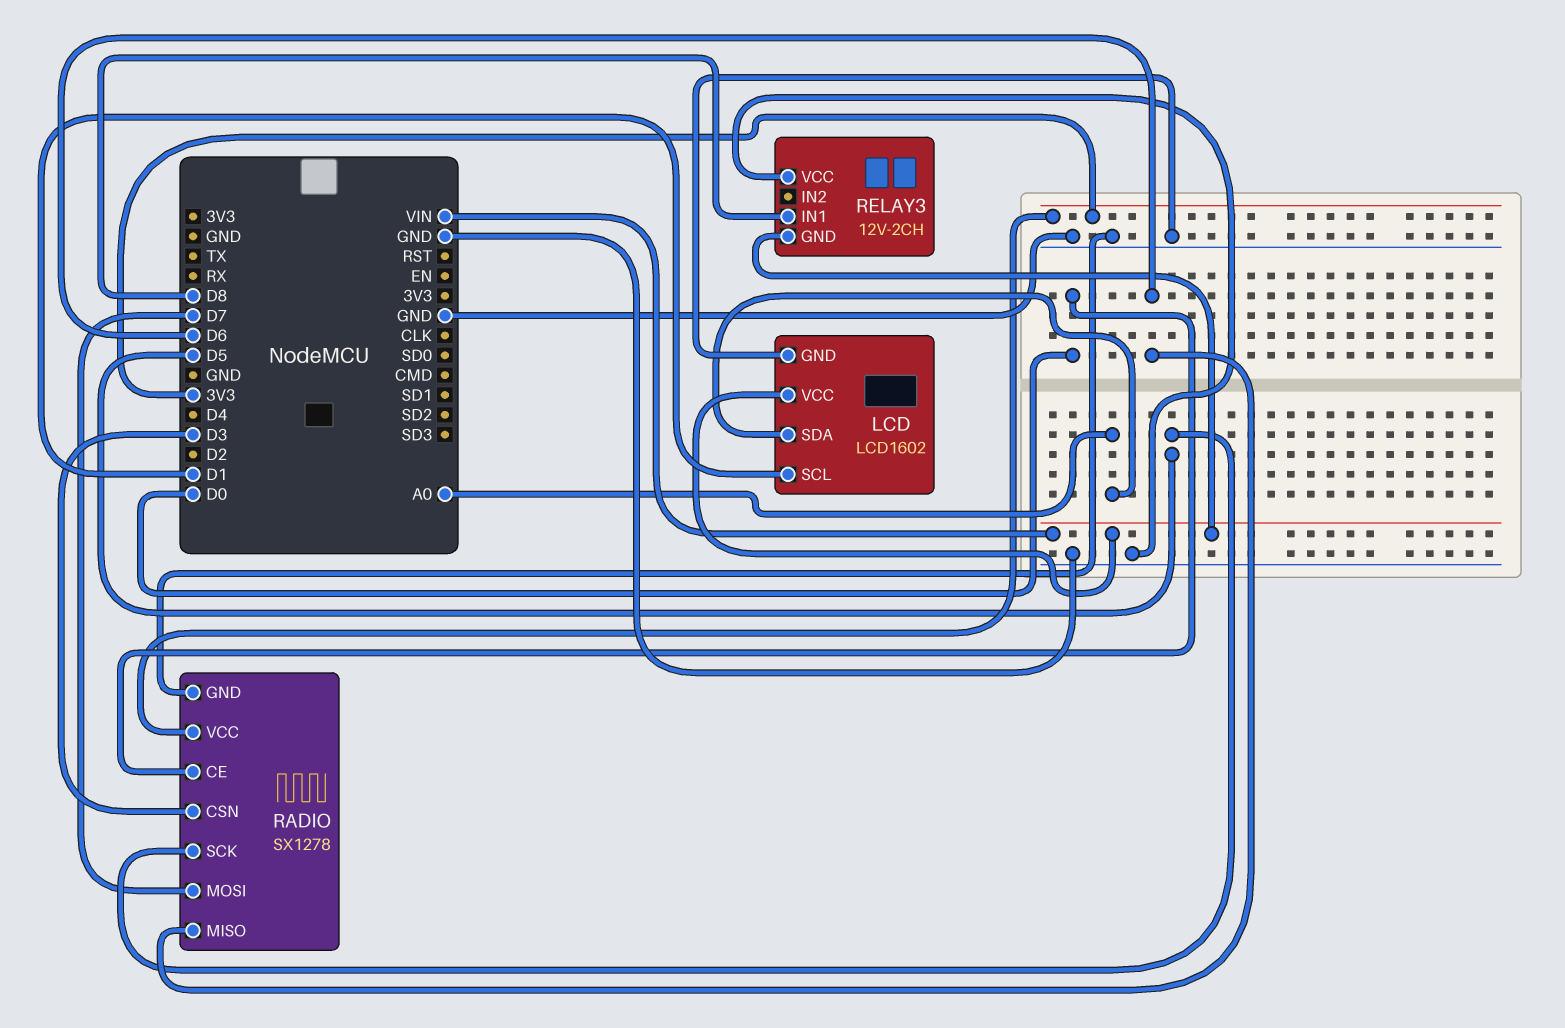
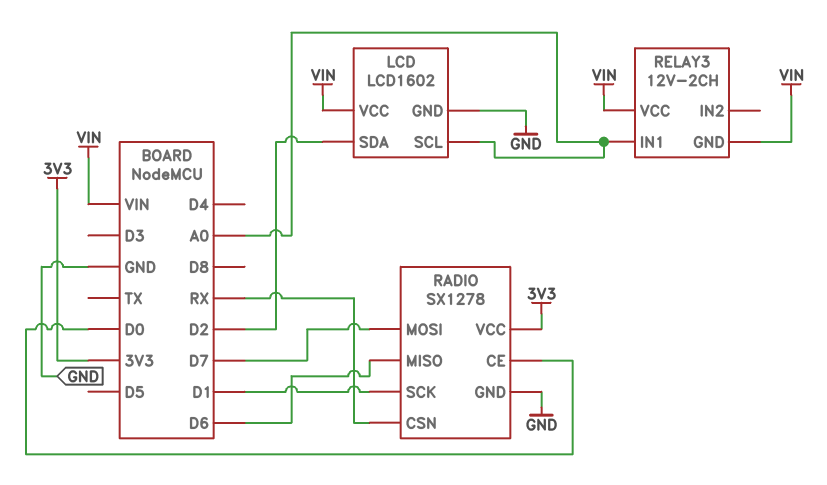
LCD pin SCL: D1 -> A0
LCD pin SDA: A0 -> D2
RADIO pin CSN: D3 -> RX
RADIO pin SCK: D5 -> D1
RELAY3 pin IN1: D8 -> A0
RELAY3 pin VCC: GND -> VIN

